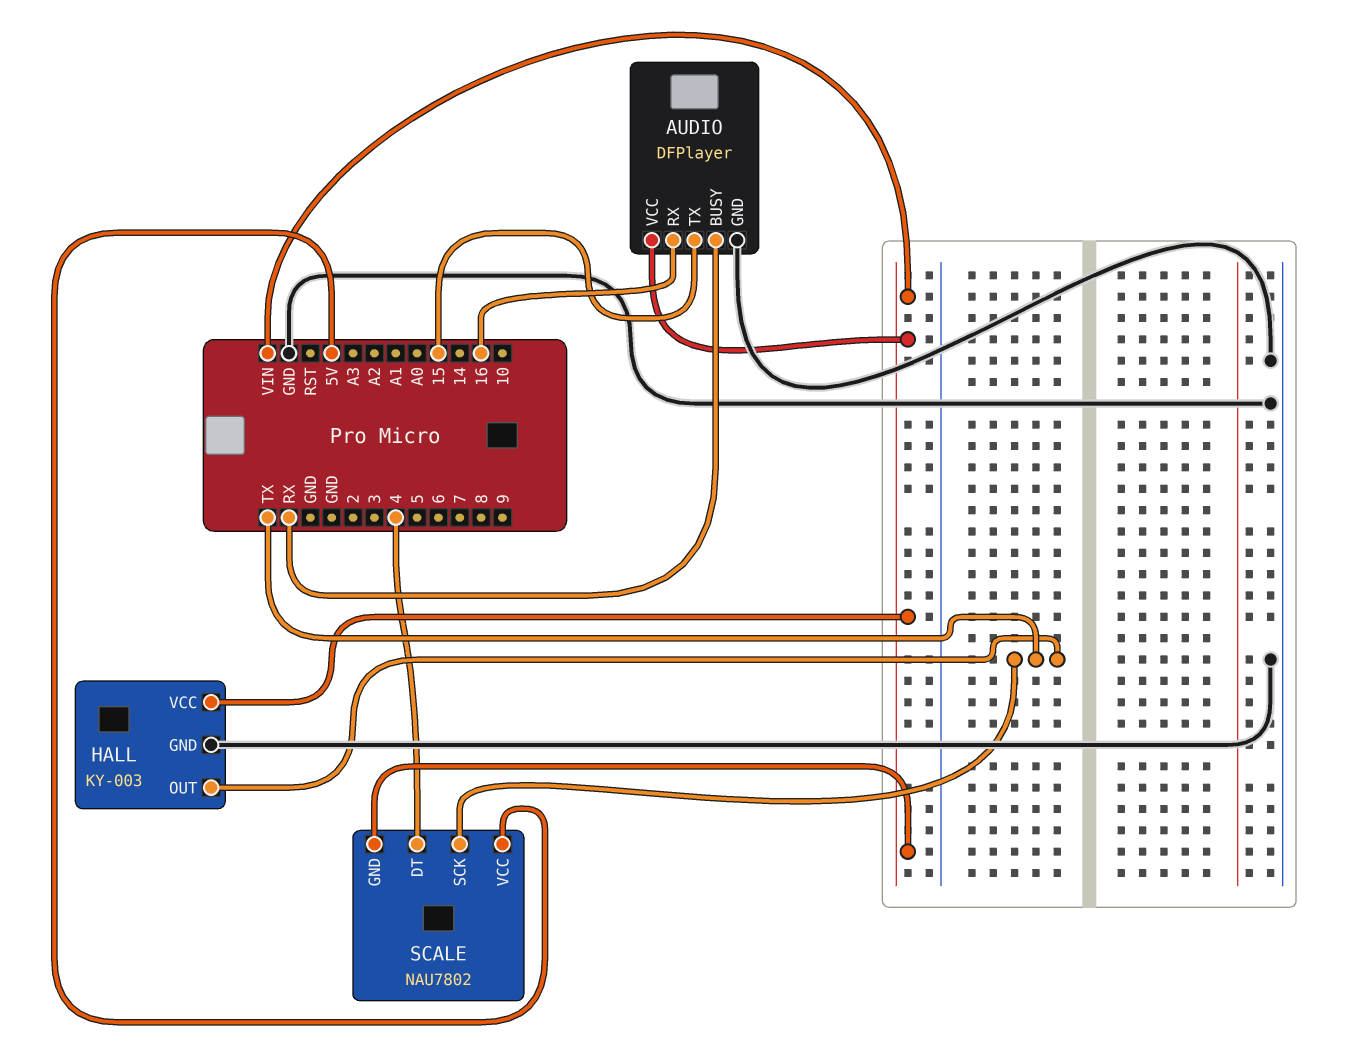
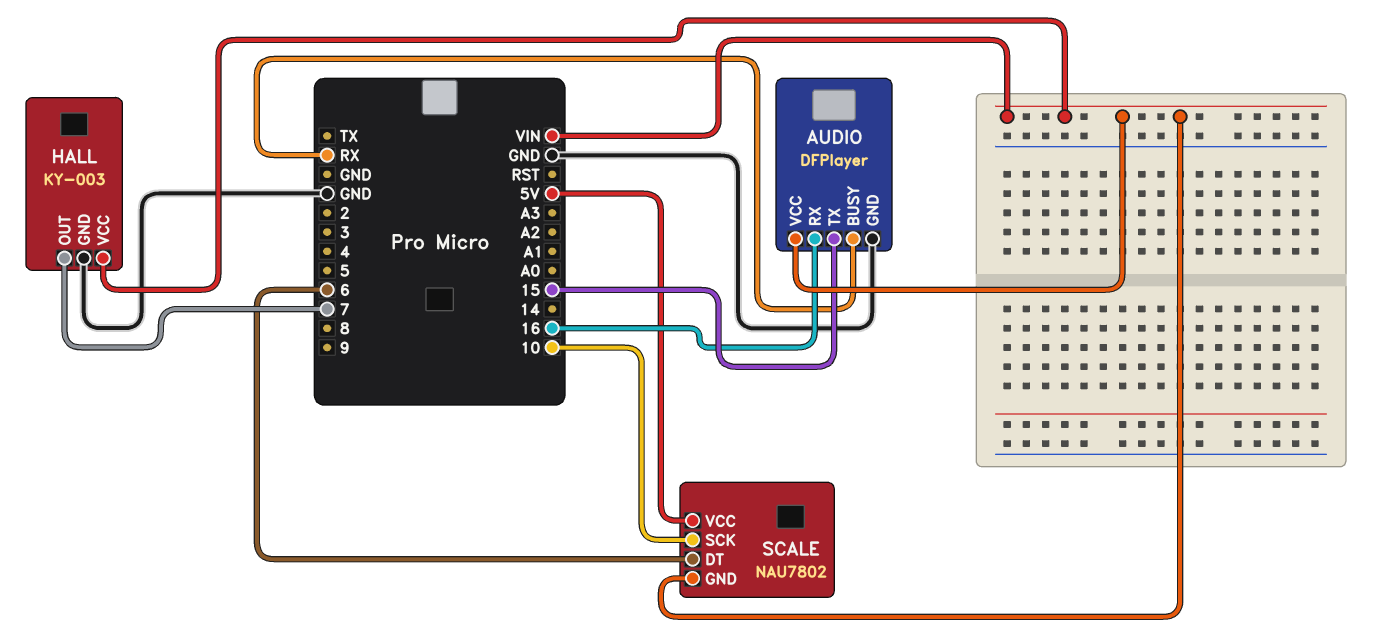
HALL pin OUT: TX -> 7
SCALE pin DT: 4 -> 6
SCALE pin SCK: TX -> 10

